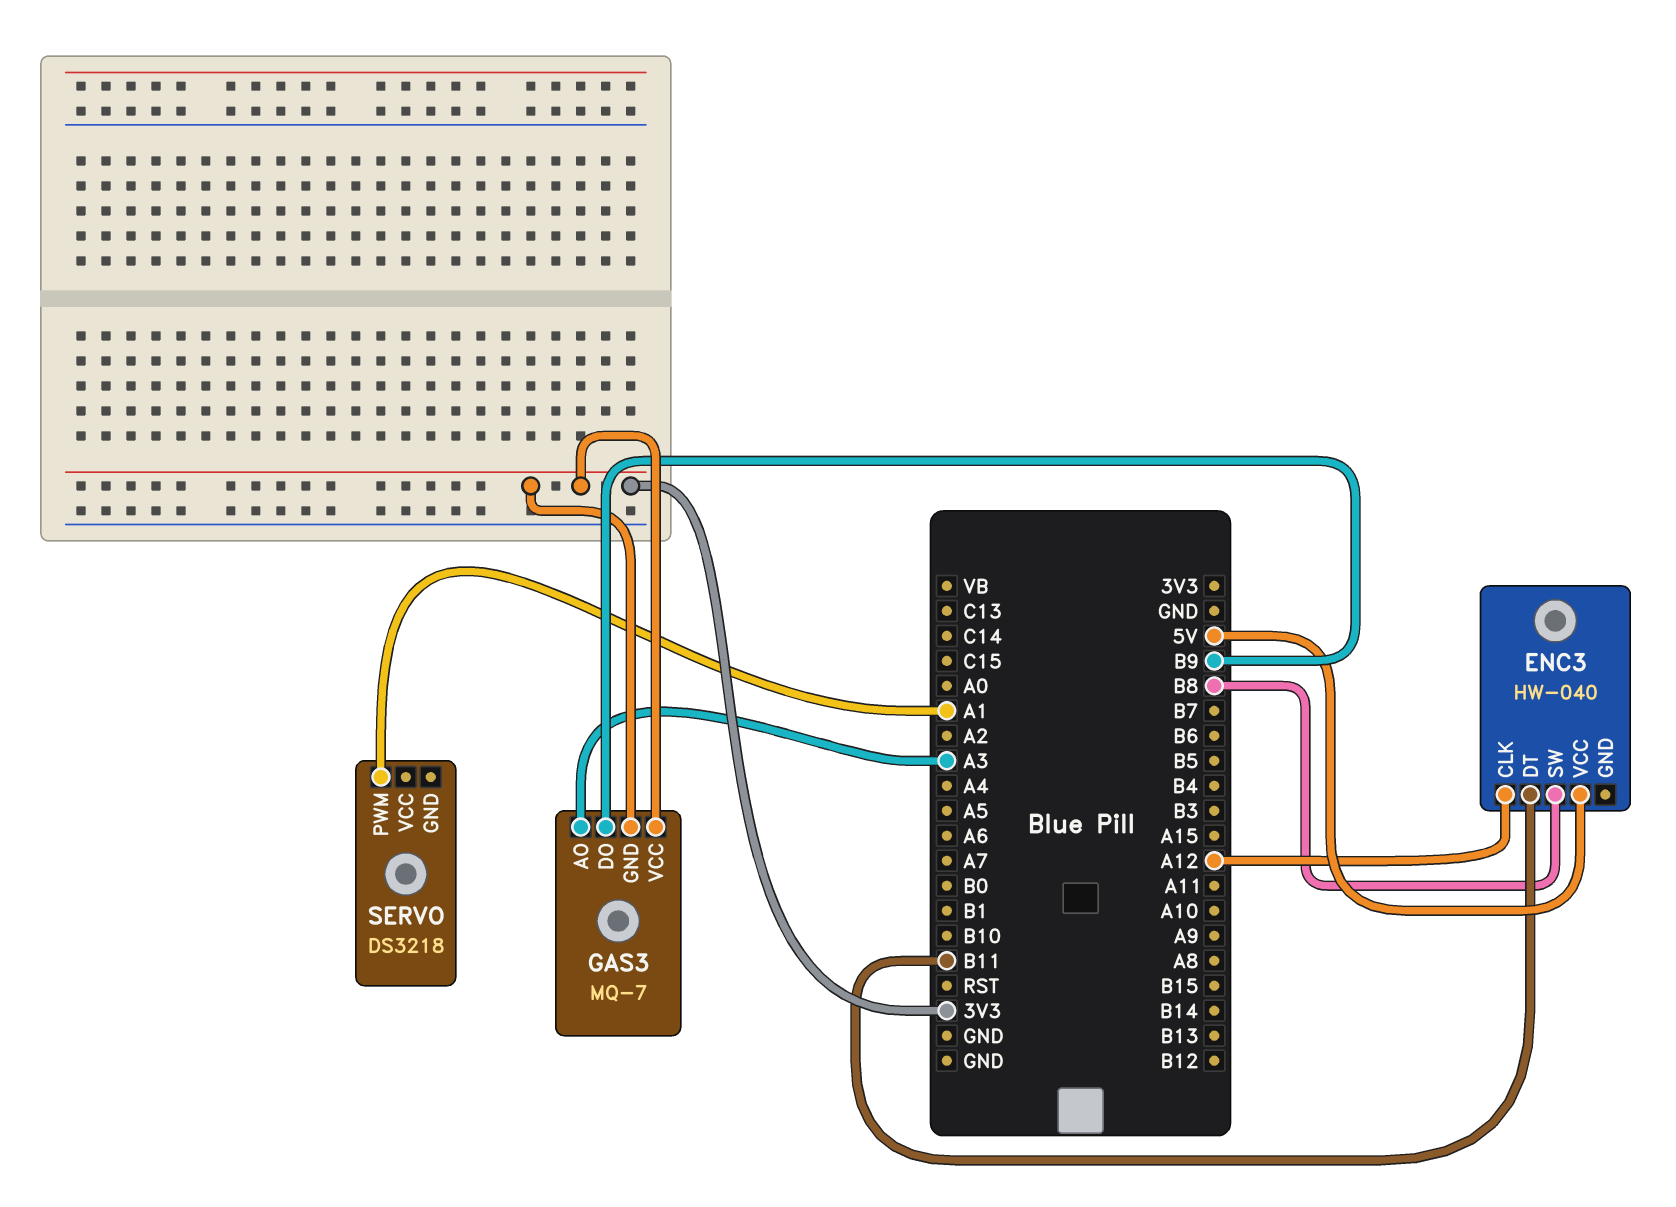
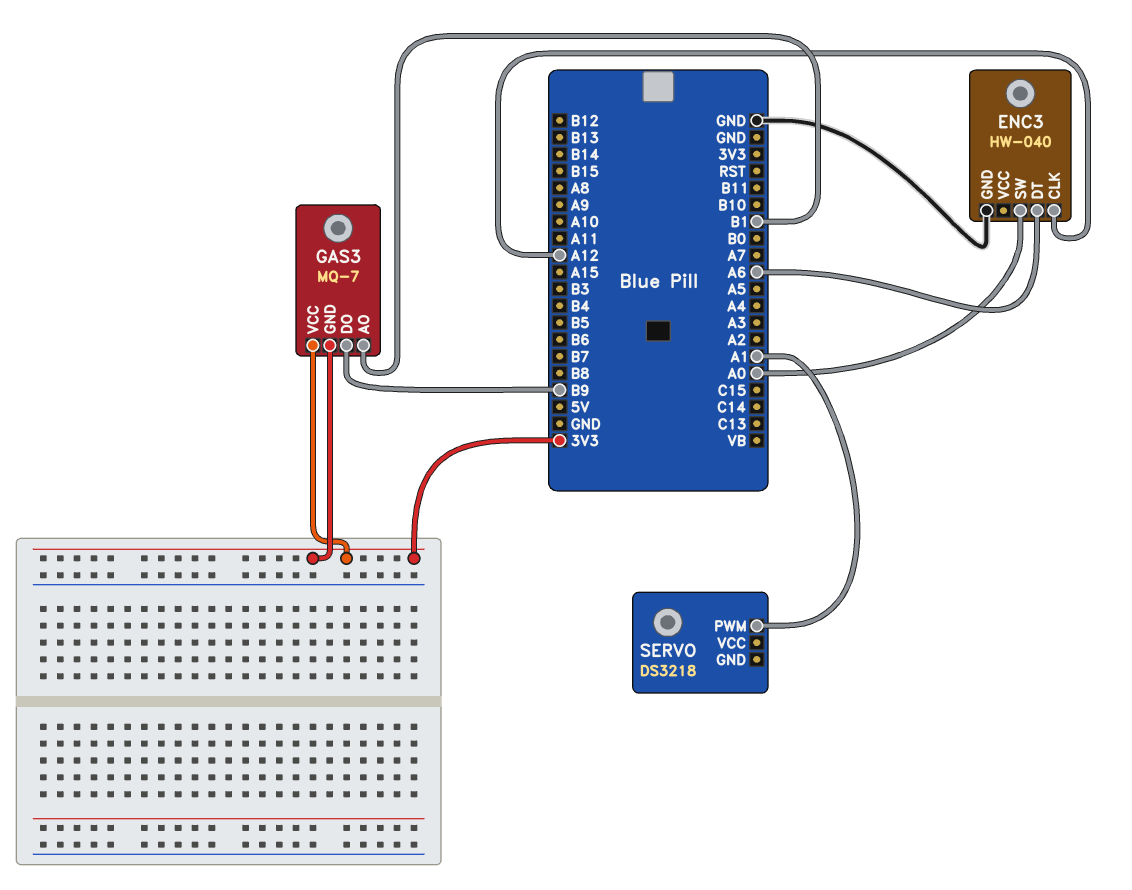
ENC3 pin DT: B11 -> A6
ENC3 pin GND: none -> GND
ENC3 pin SW: B8 -> A0
ENC3 pin VCC: 5V -> none
GAS3 pin AO: A3 -> B1

